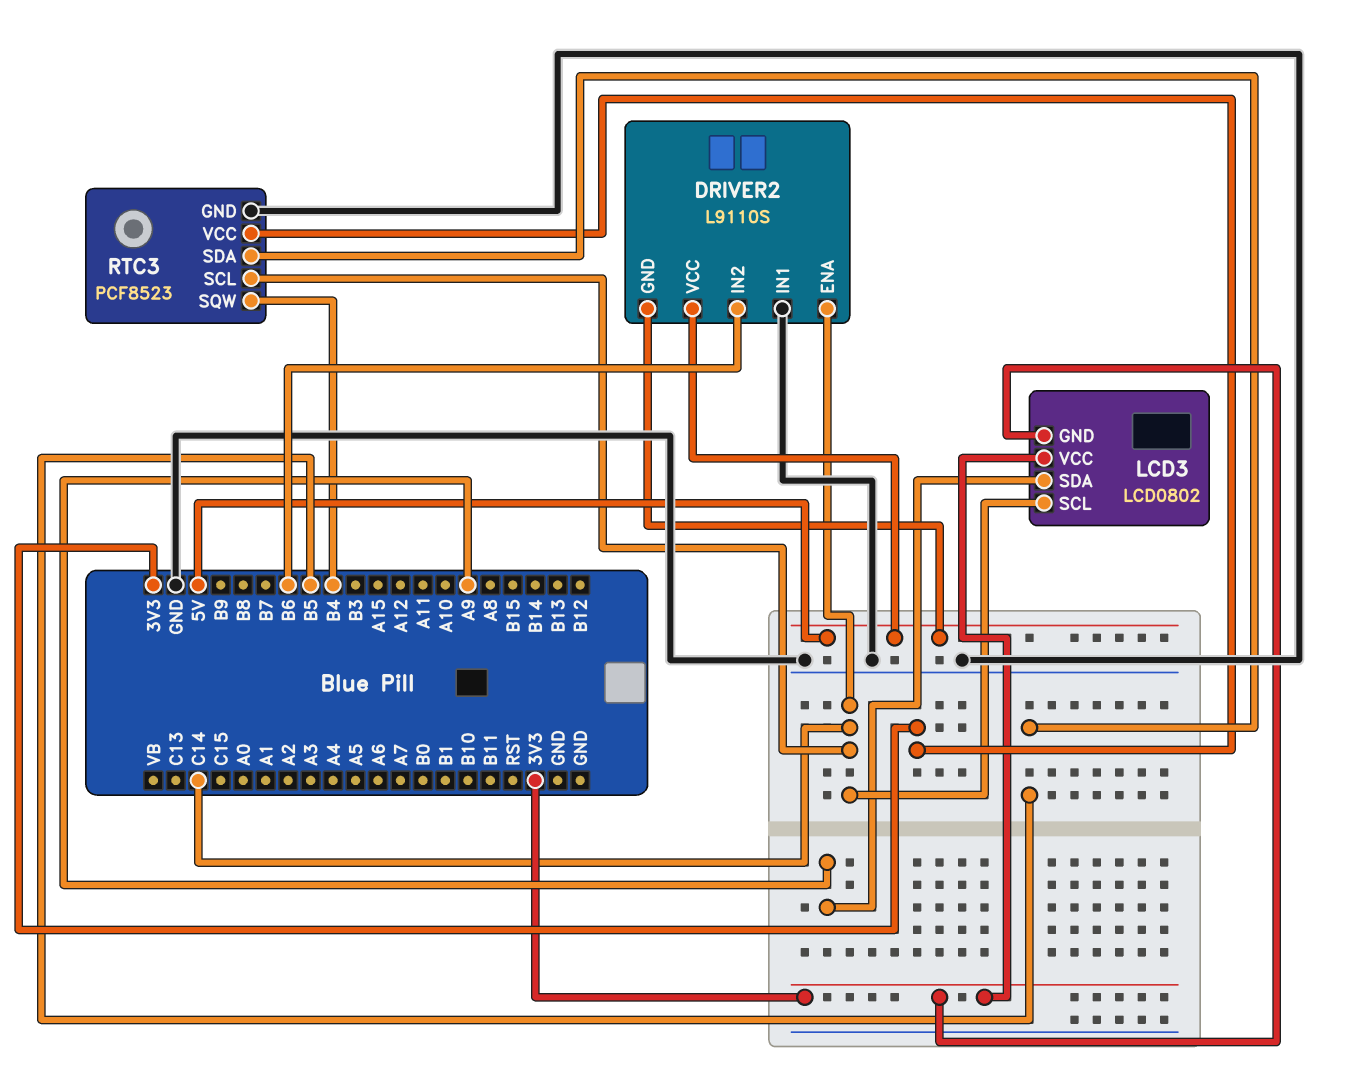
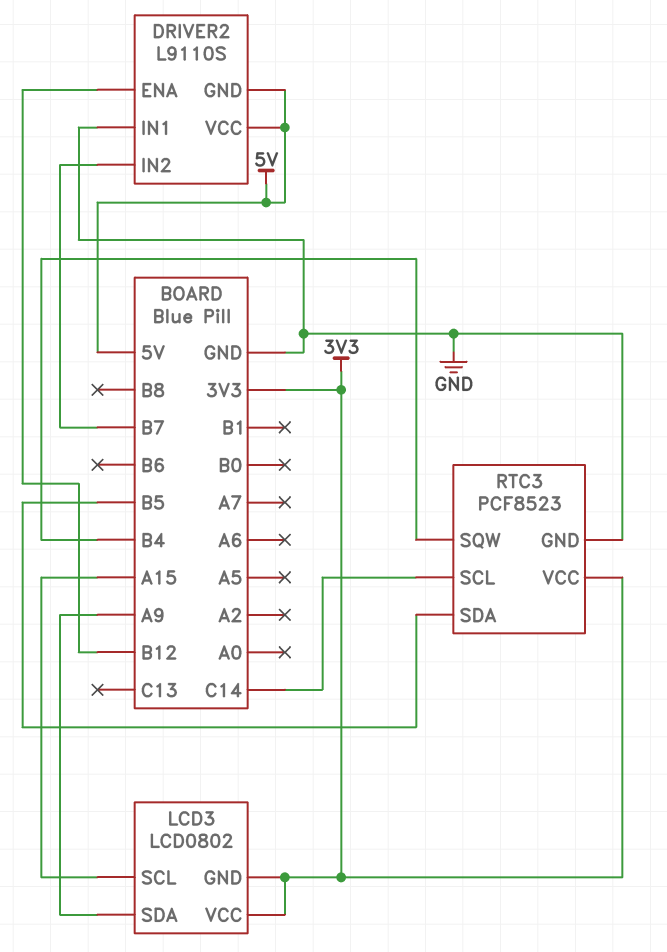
DRIVER2 pin ENA: C14 -> B12
DRIVER2 pin IN2: B6 -> B7
LCD3 pin SCL: C14 -> A15

